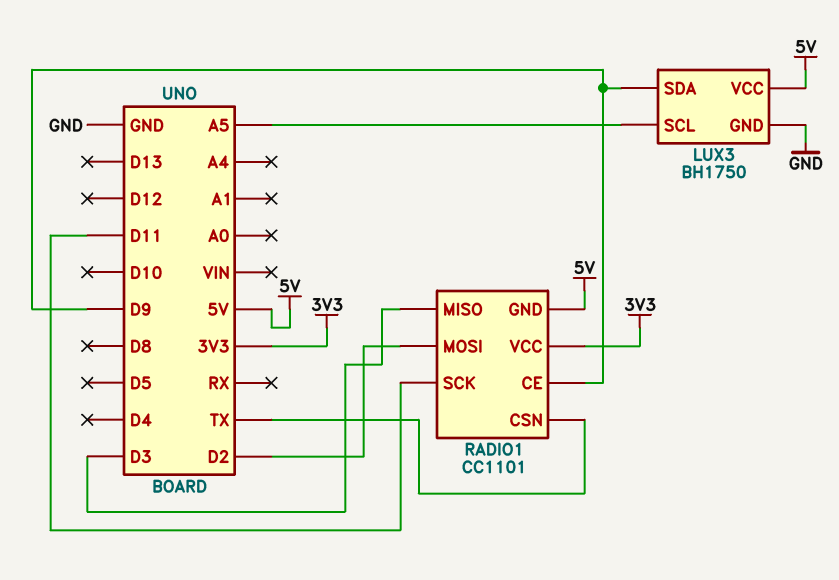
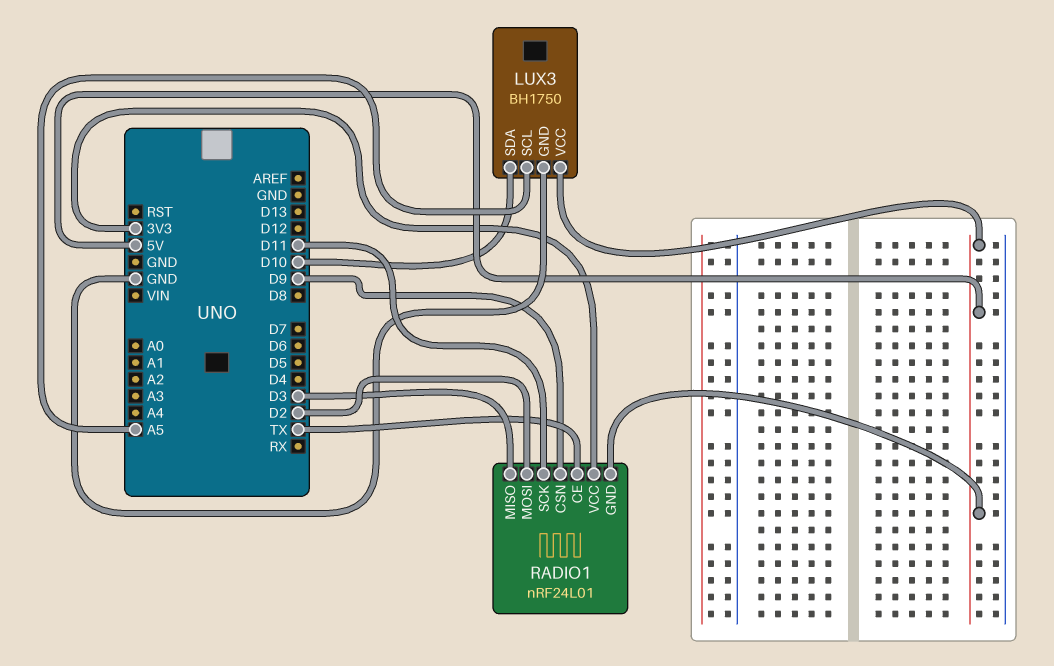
LUX3 pin SDA: D9 -> D10
RADIO1: CC1101 -> nRF24L01
RADIO1 pin CE: D9 -> TX
RADIO1 pin CSN: TX -> D9

